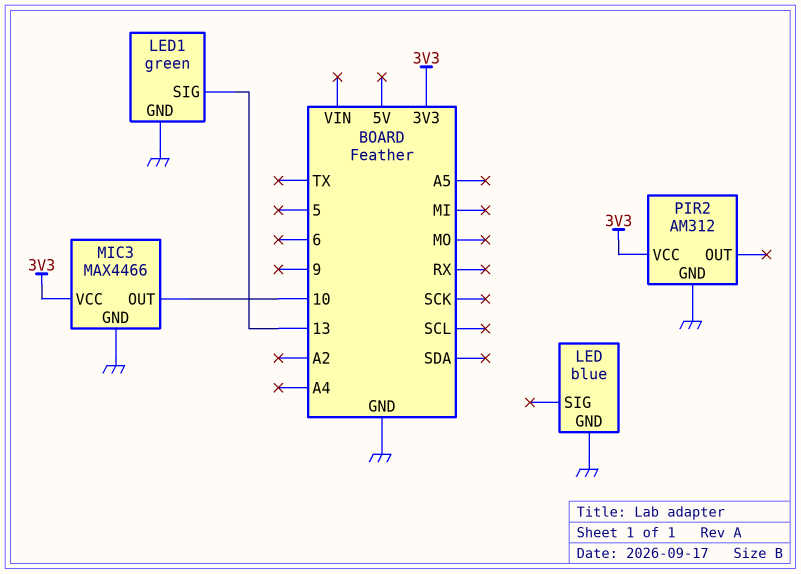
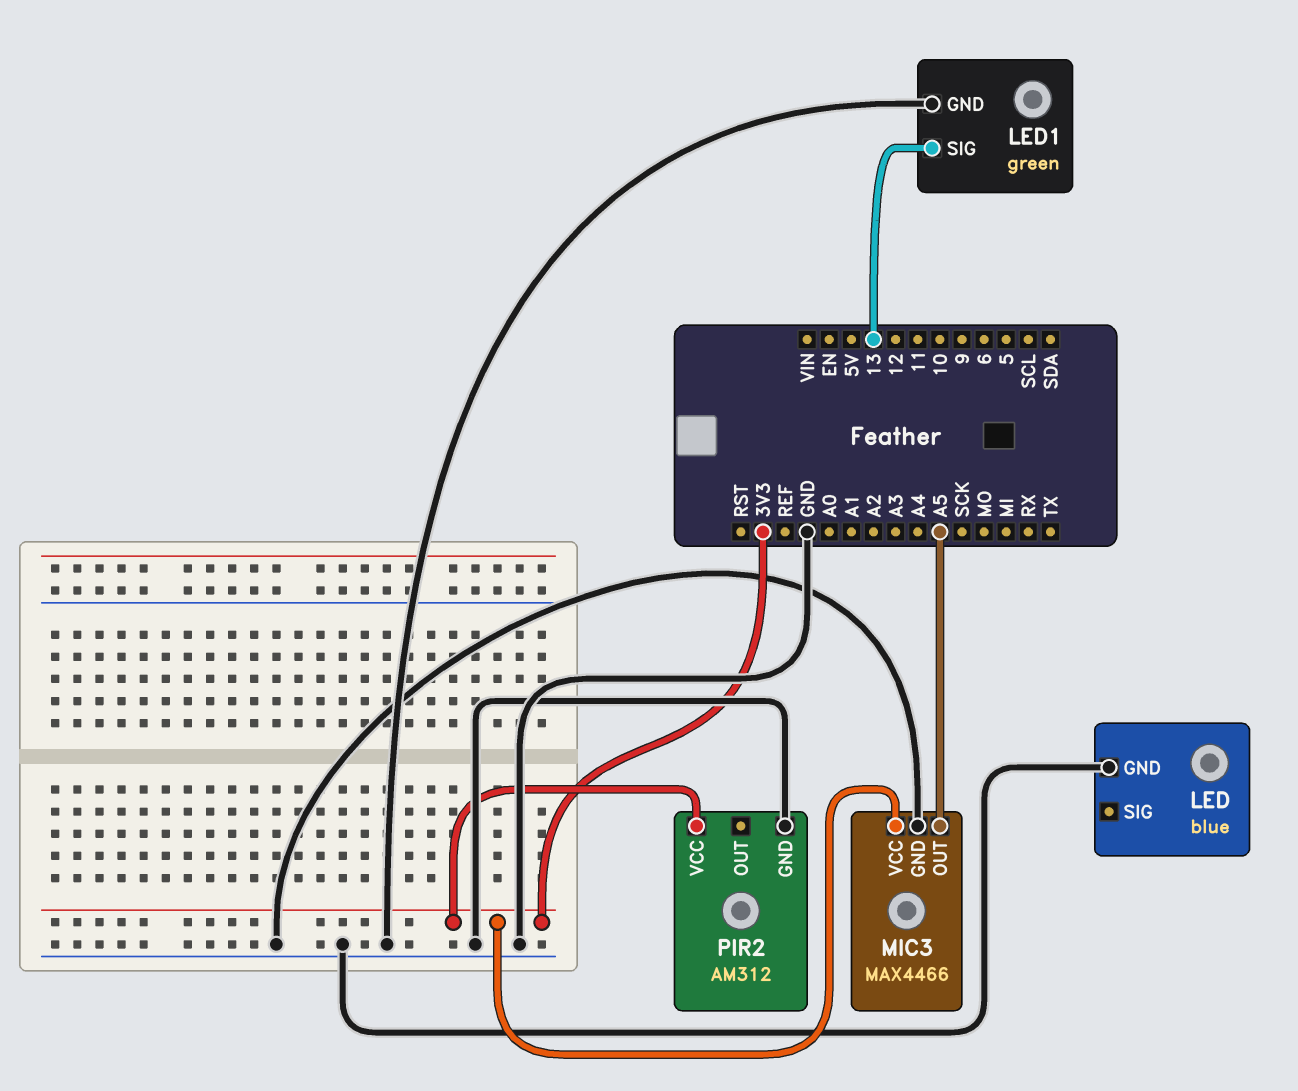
MIC3 pin OUT: 10 -> A5

